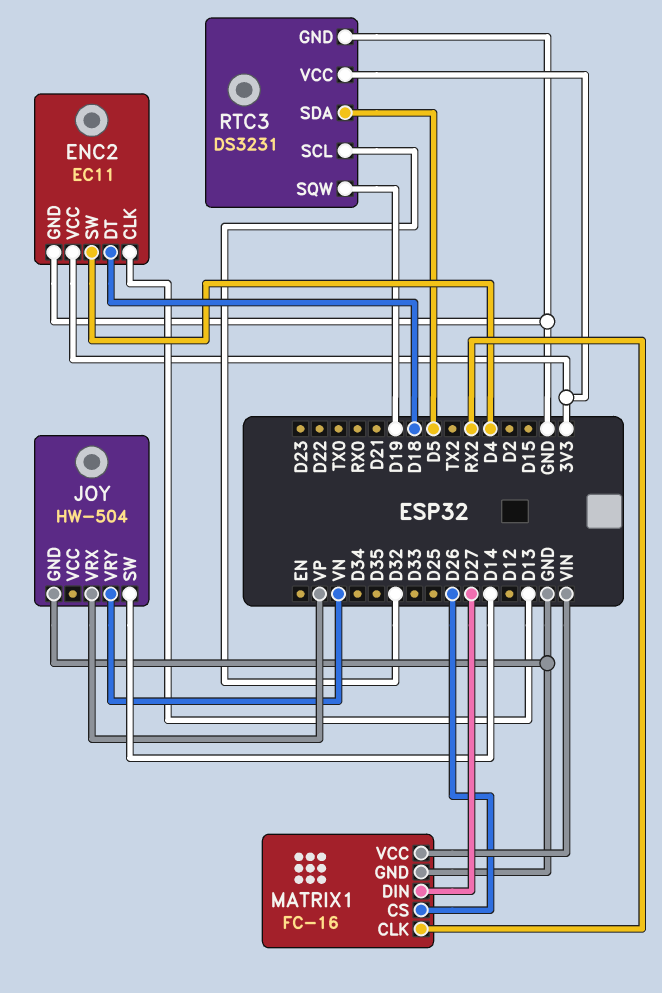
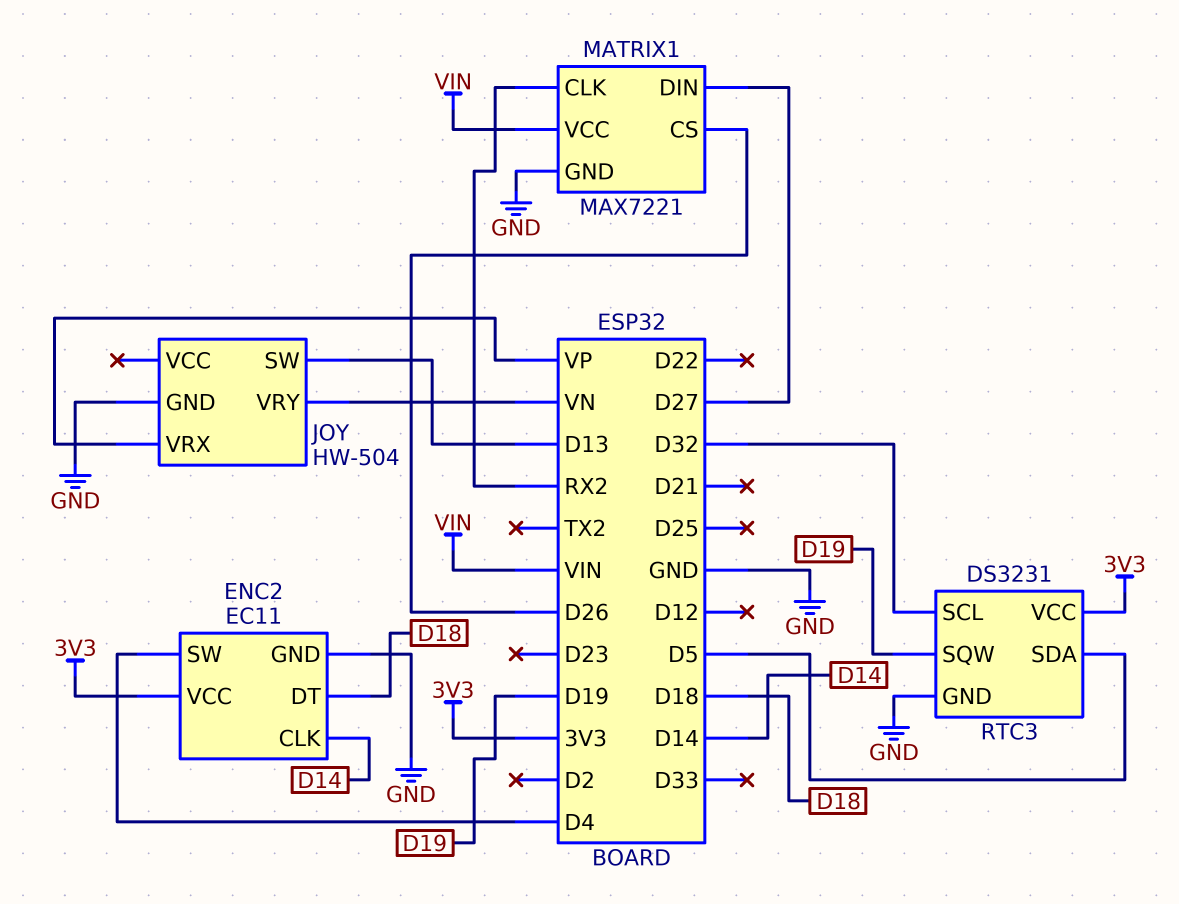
ENC2 pin CLK: D13 -> D14
JOY pin SW: D14 -> D13
MATRIX1: FC-16 -> MAX7221

